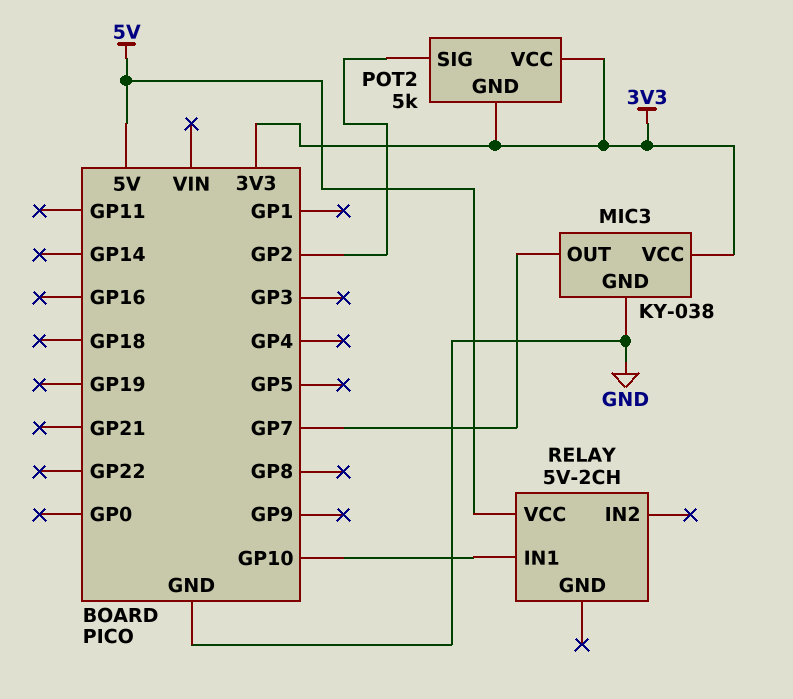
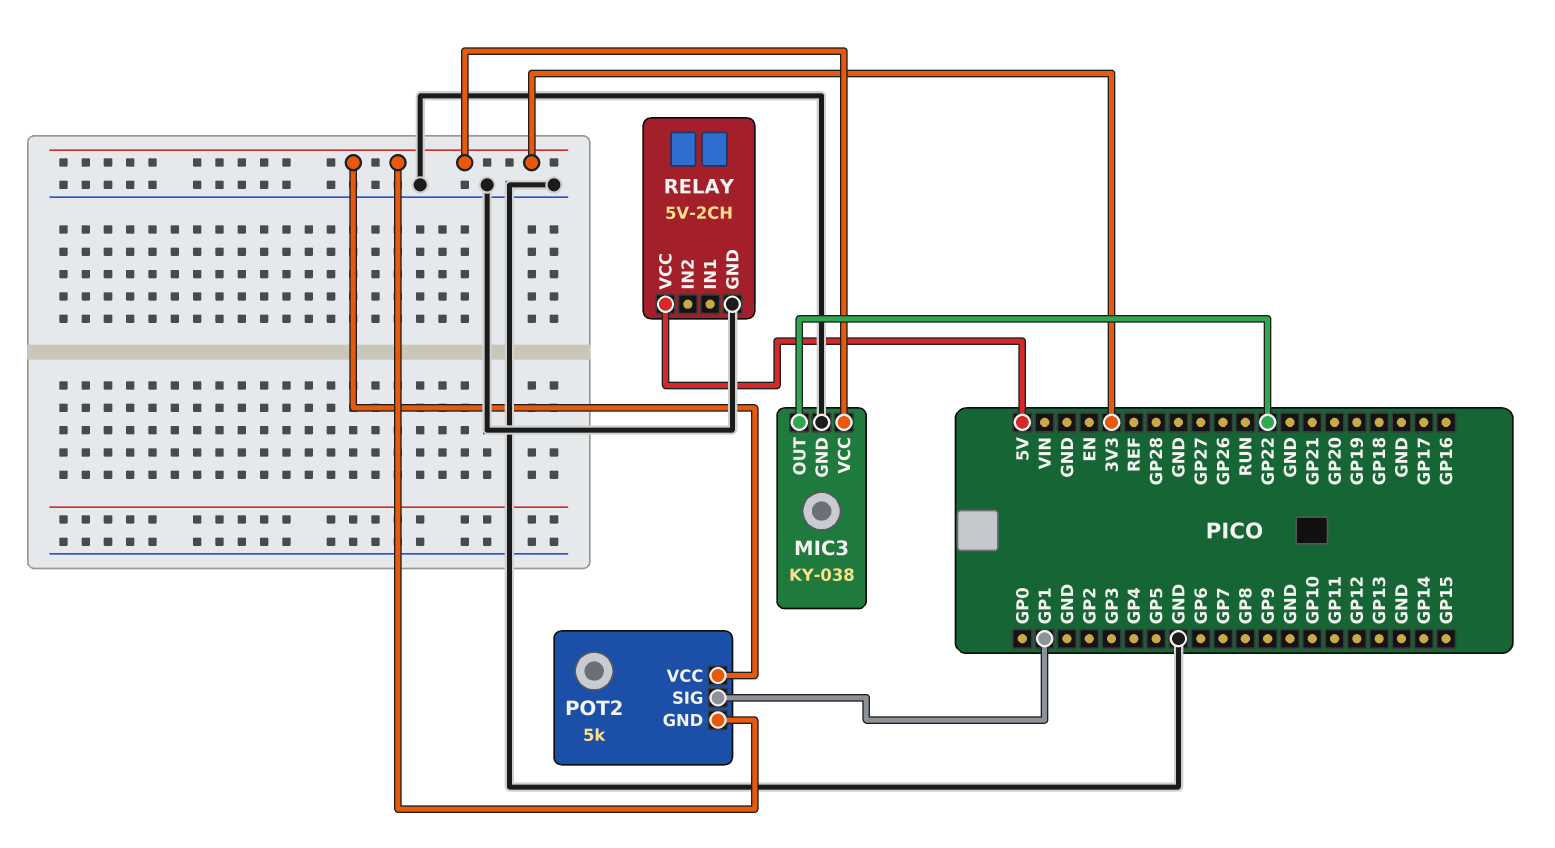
MIC3 pin OUT: GP7 -> GP22
POT2 pin SIG: GP2 -> GP1
RELAY pin GND: none -> GND
RELAY pin IN1: GP10 -> none

